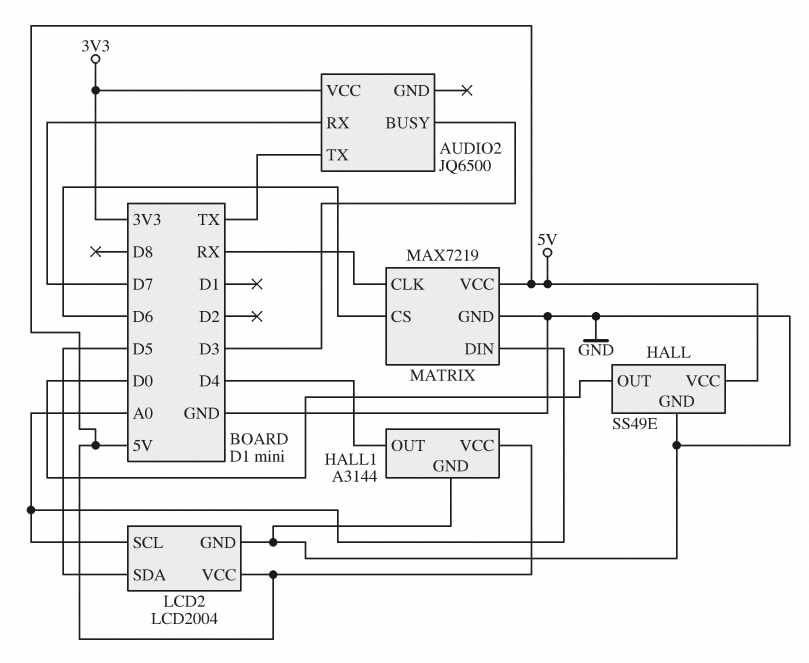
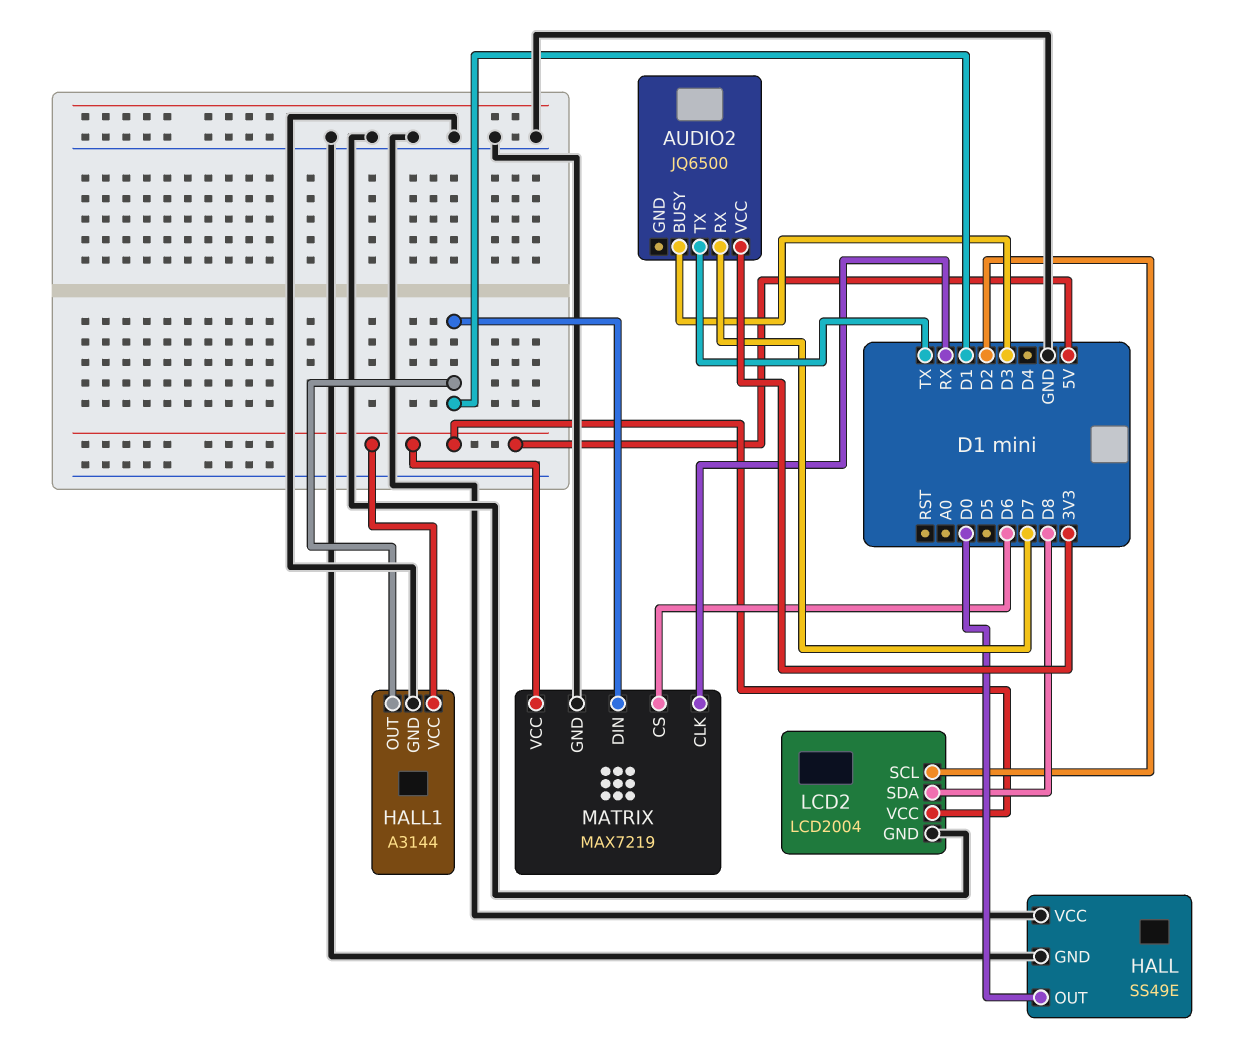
HALL pin VCC: 5V -> GND
HALL1 pin OUT: D4 -> D1
LCD2 pin SCL: A0 -> D2
LCD2 pin SDA: D5 -> D8
MATRIX pin DIN: A0 -> D1

